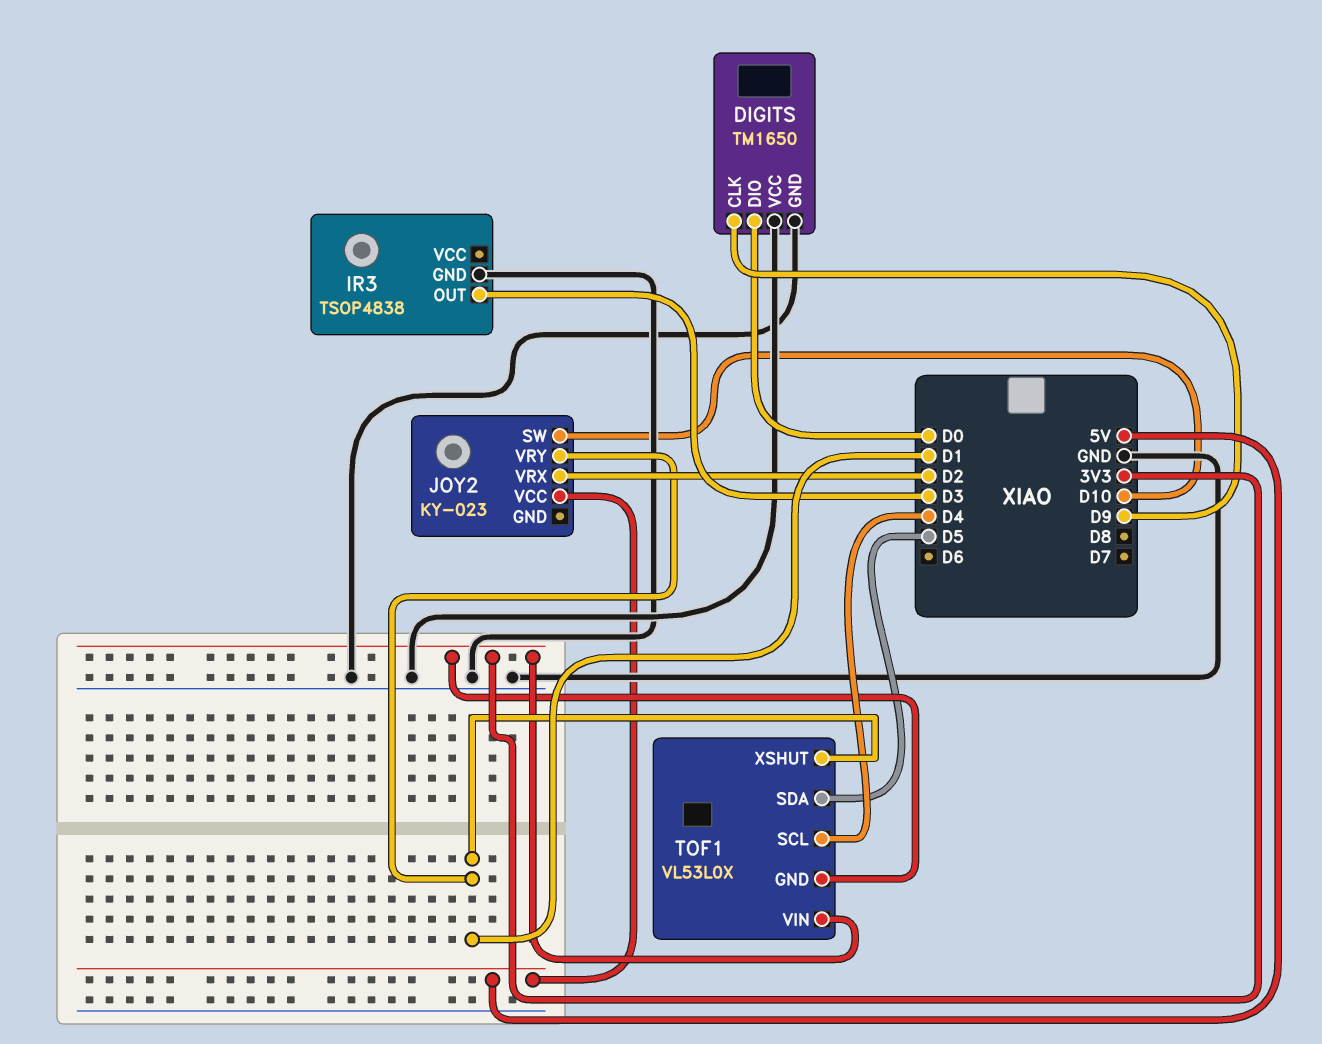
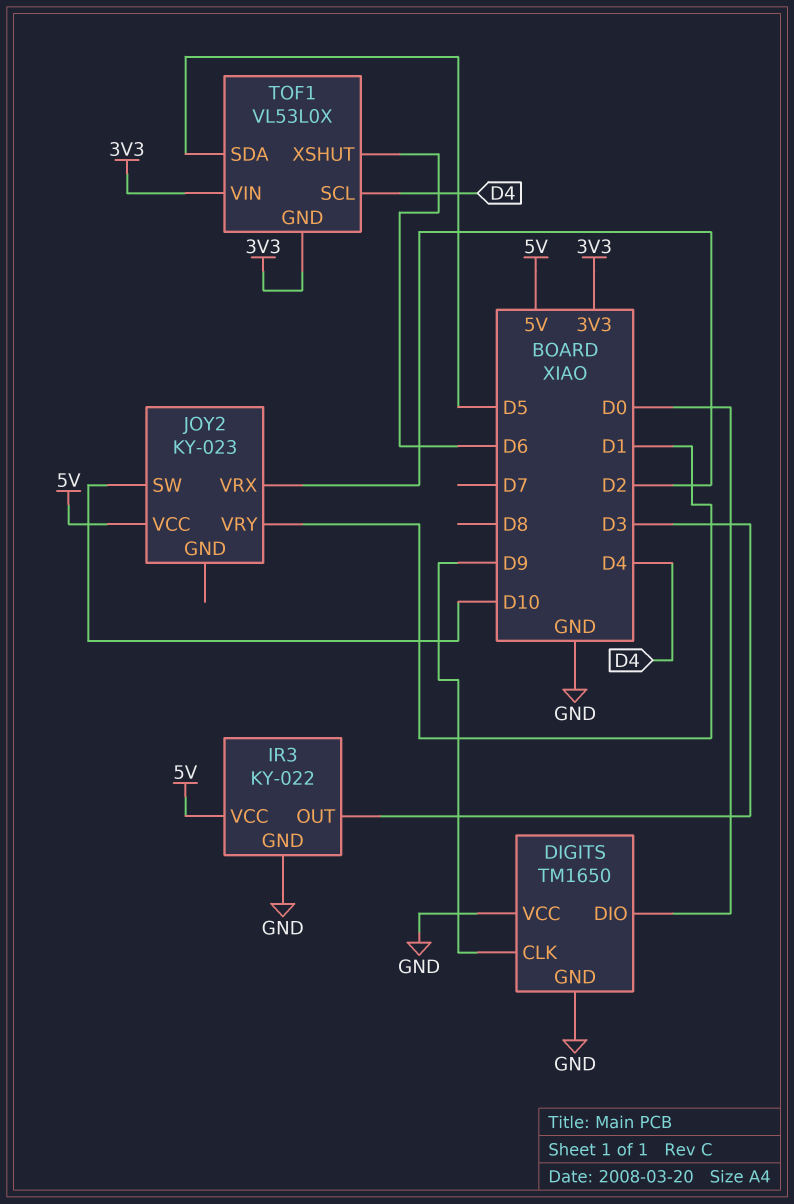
IR3: TSOP4838 -> KY-022
IR3 pin VCC: none -> 5V
TOF1 pin XSHUT: D1 -> D6

